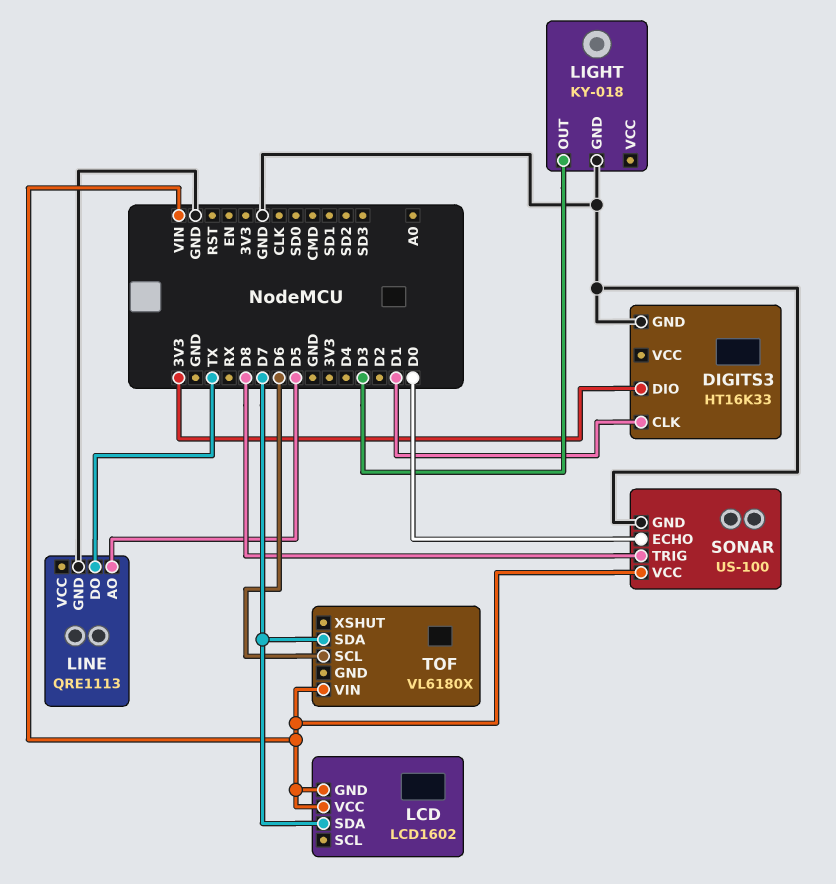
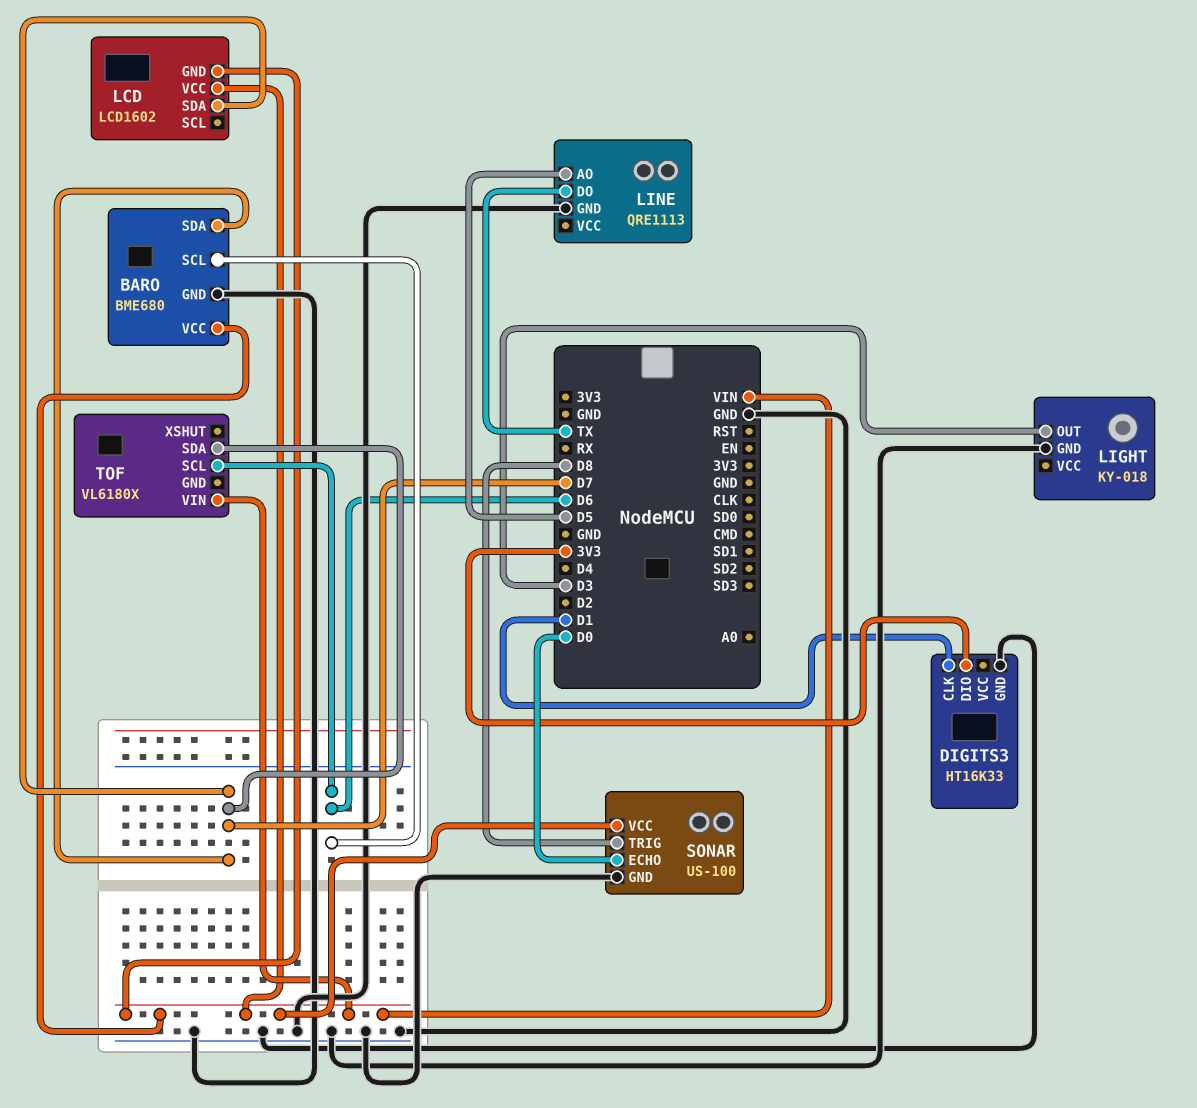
BARO: none -> BME680
BARO pin GND: none -> GND
BARO pin SCL: none -> D6
BARO pin SDA: none -> D7
BARO pin VCC: none -> VIN

